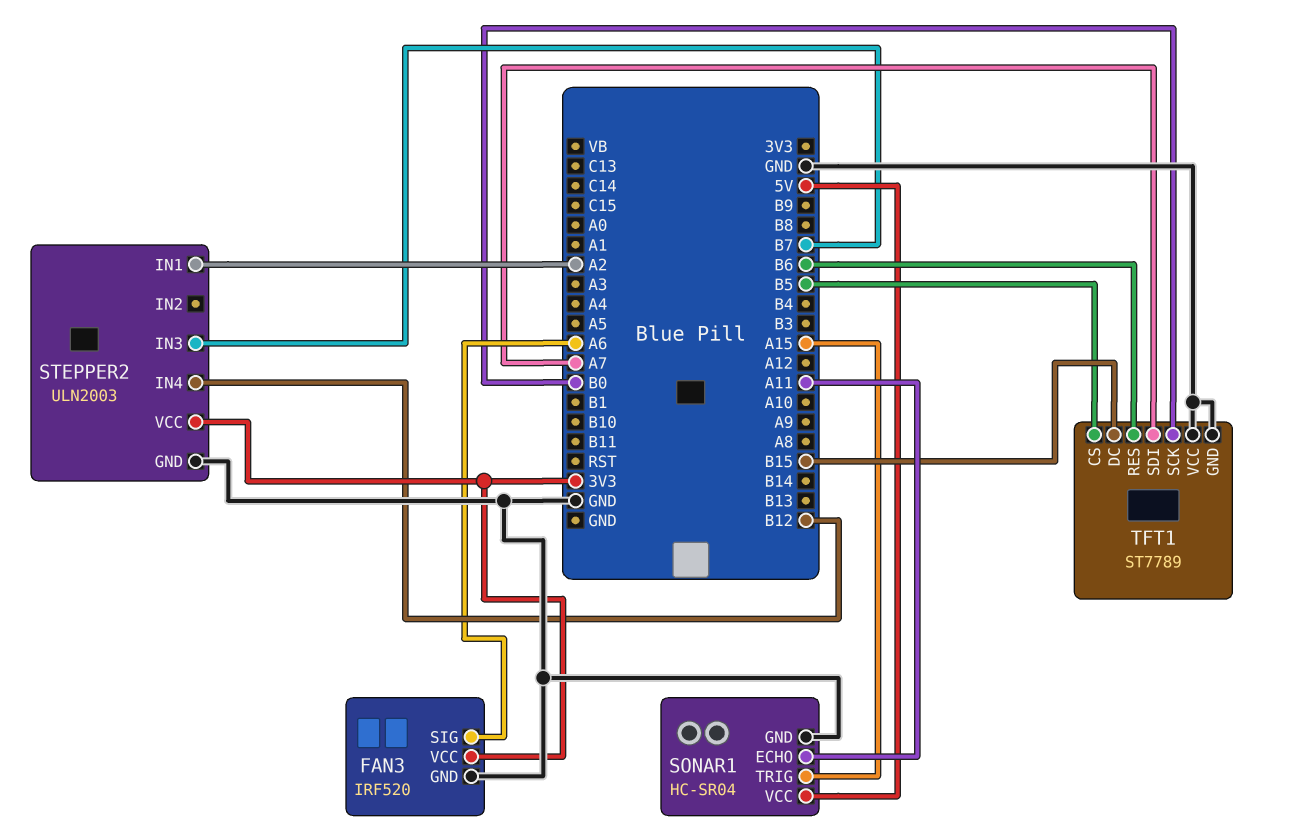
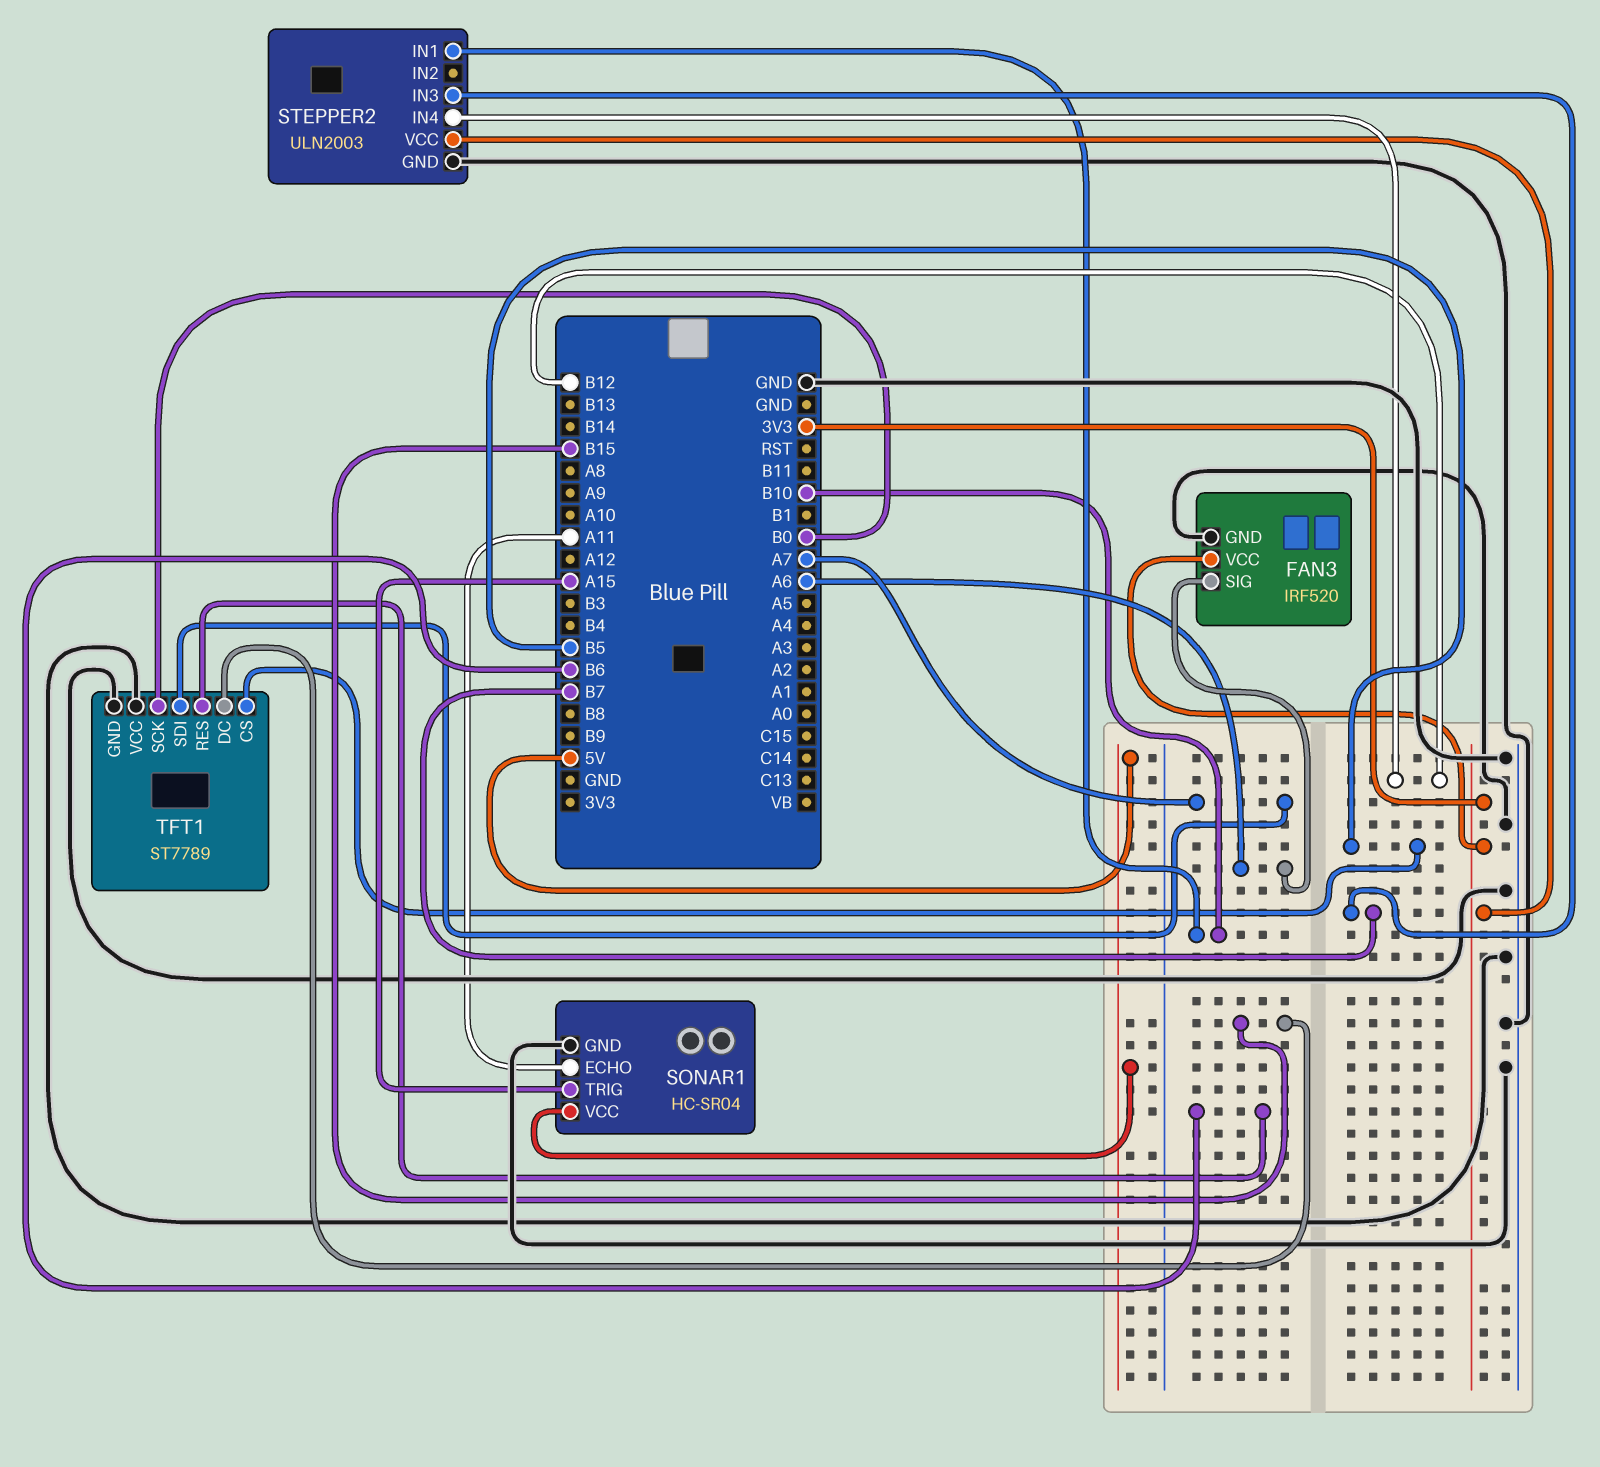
STEPPER2 pin IN1: A2 -> B10

